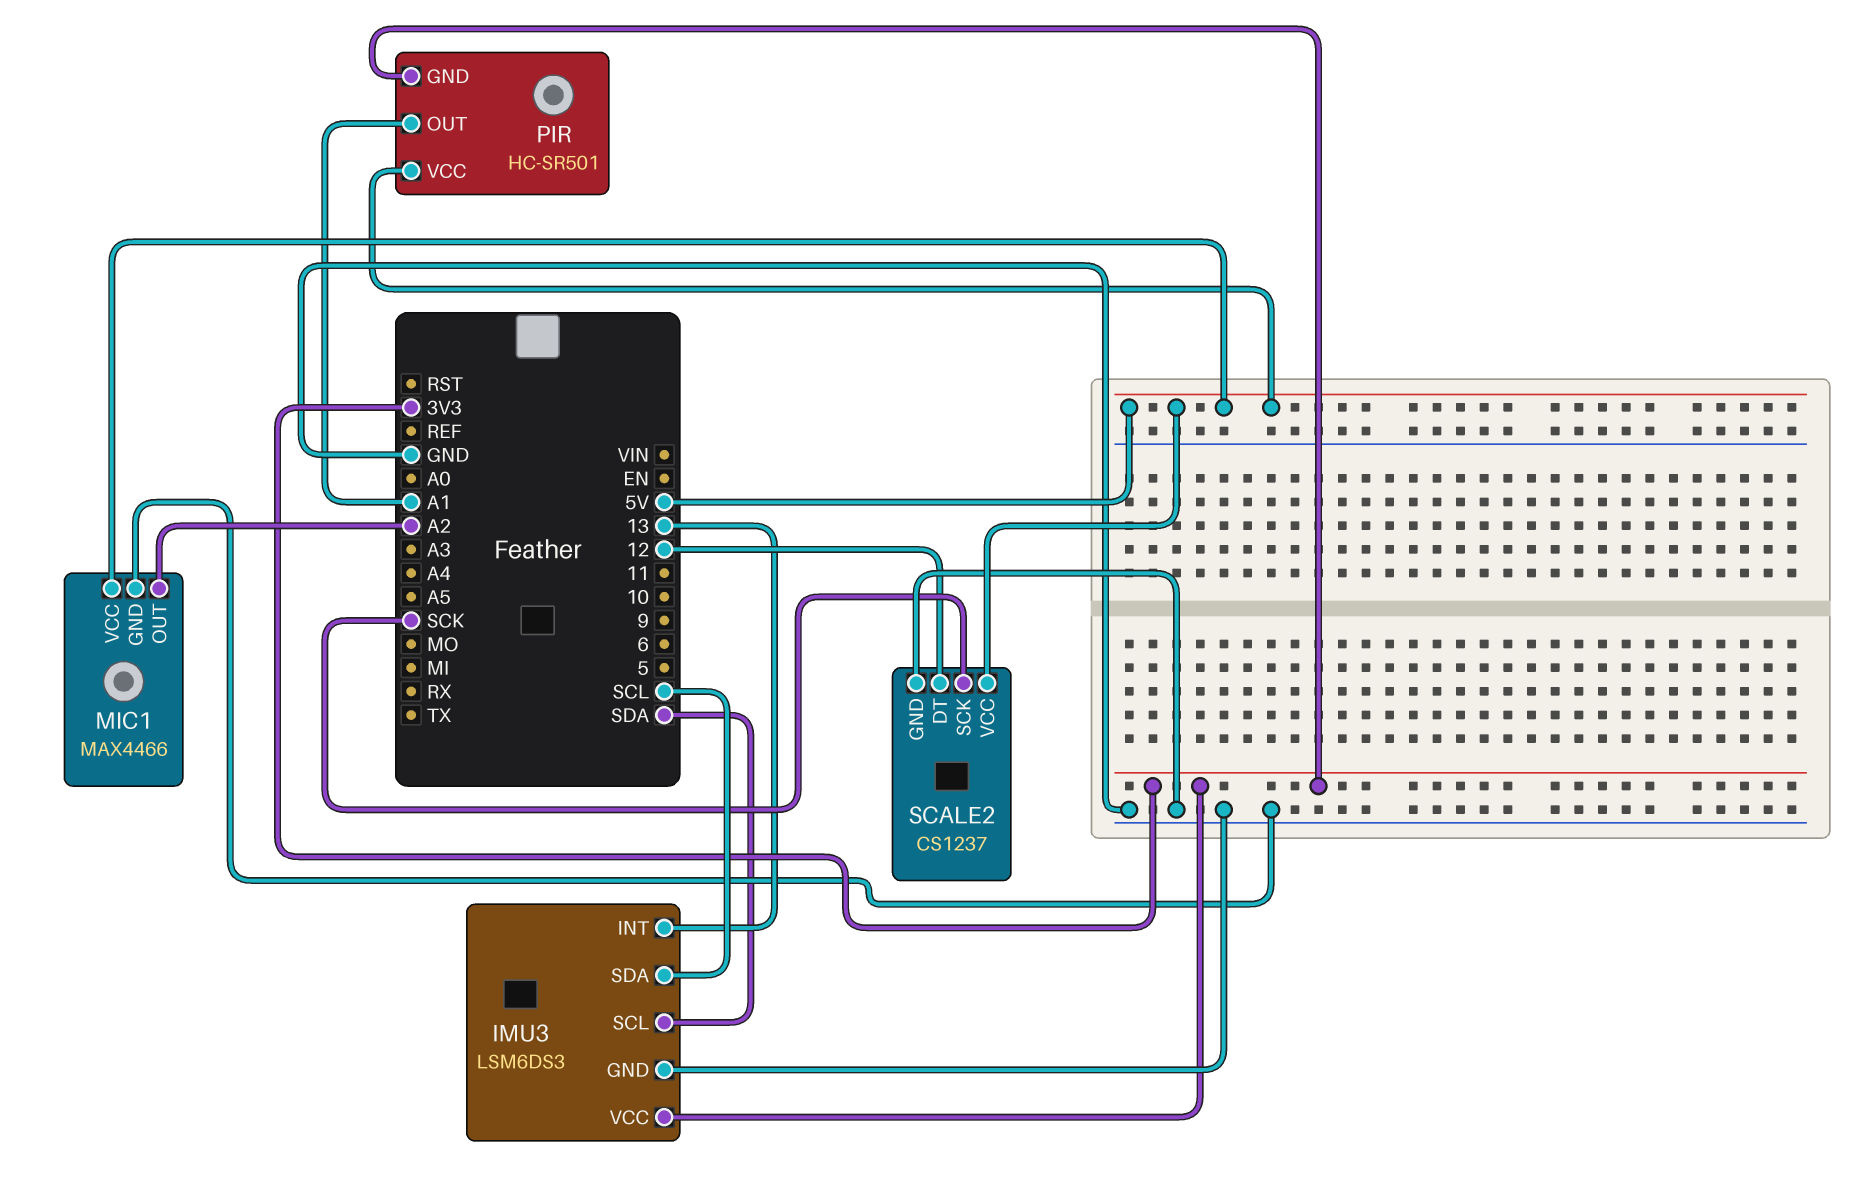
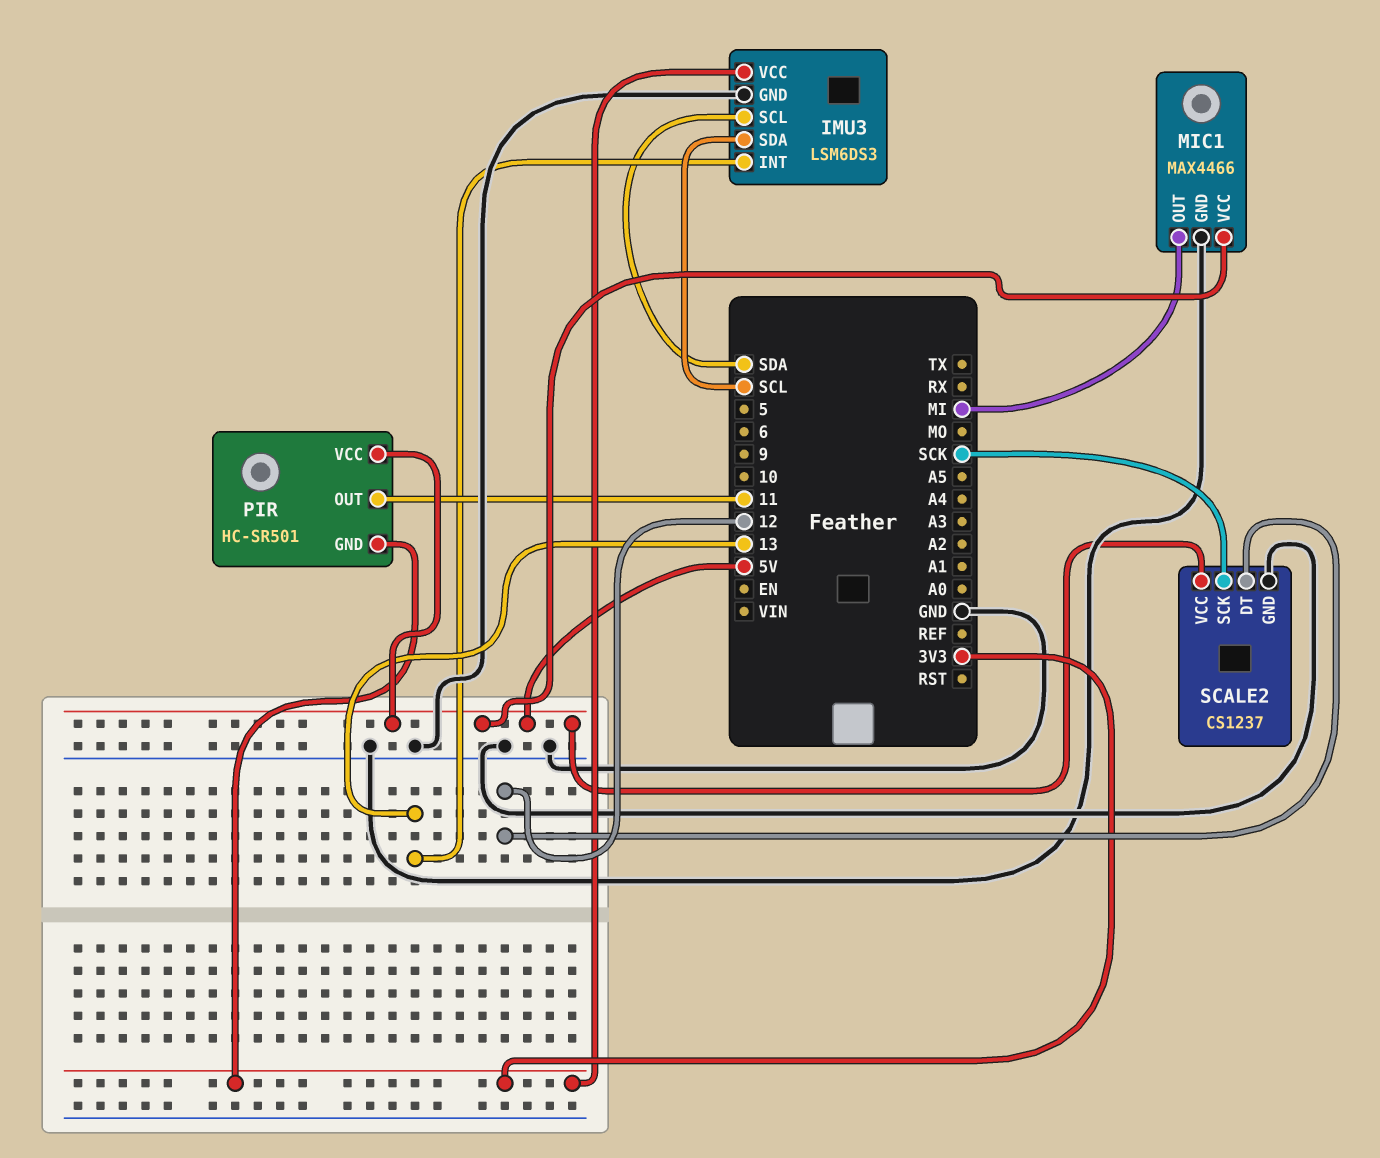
MIC1 pin OUT: A2 -> MI
PIR pin OUT: A1 -> 11

